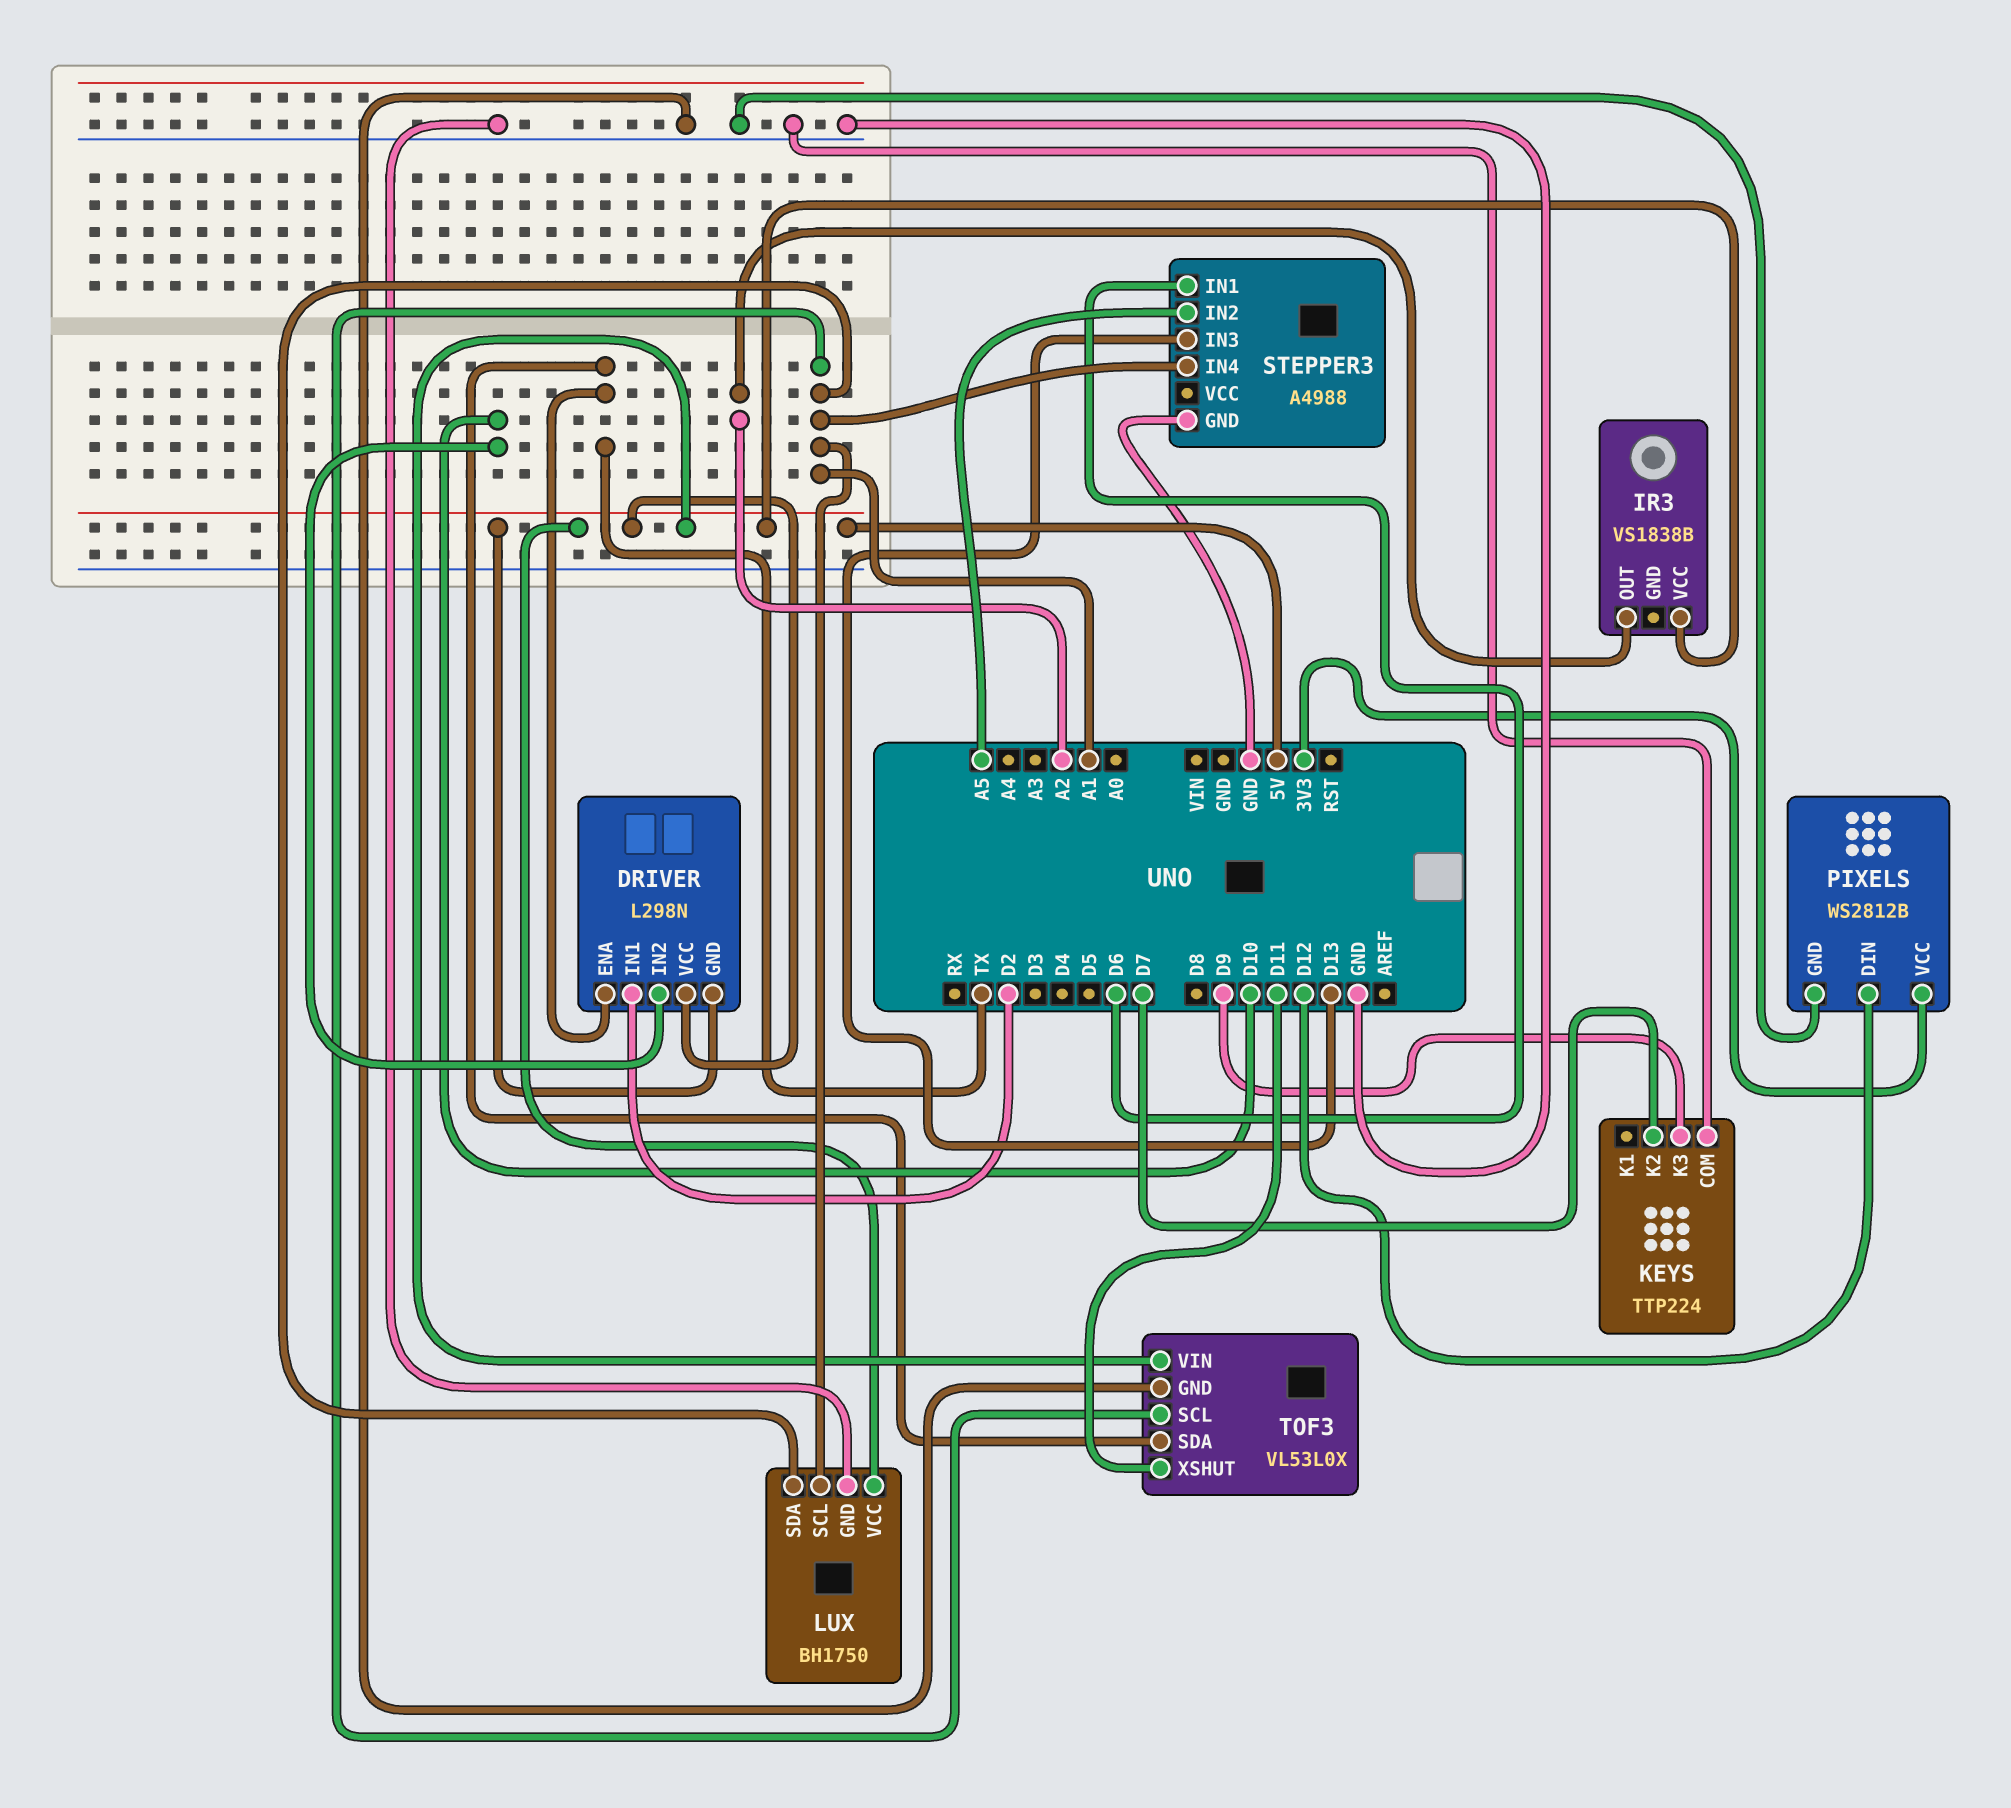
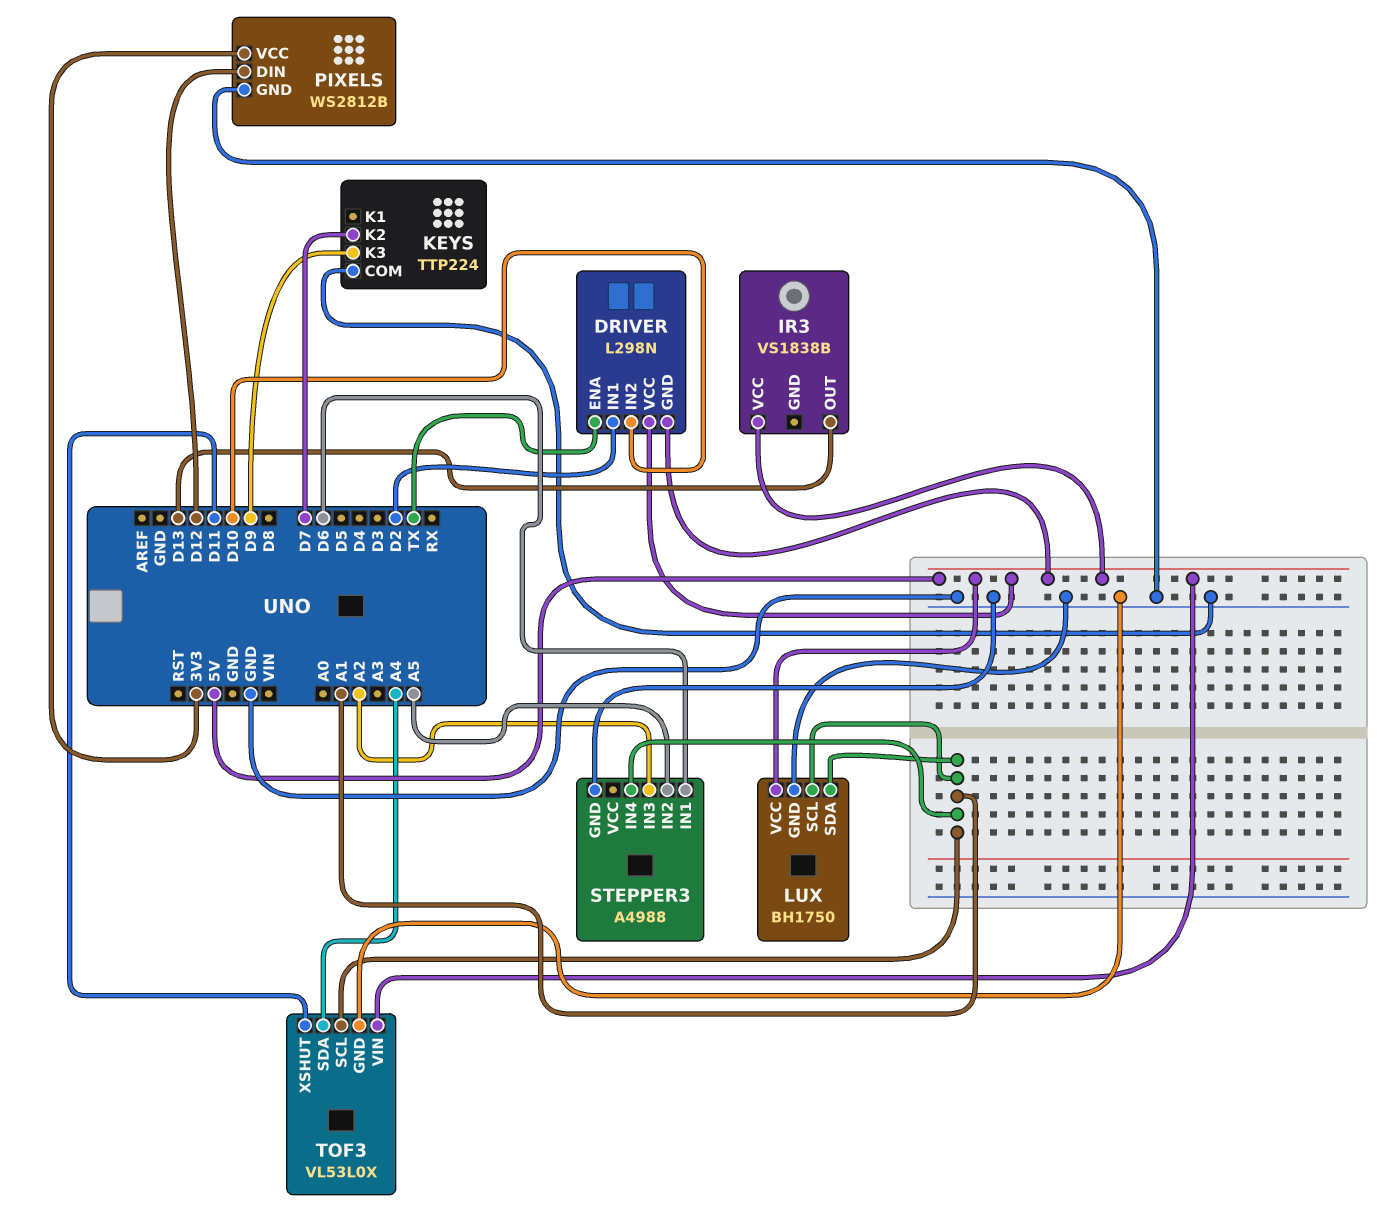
IR3 pin OUT: A2 -> D13
STEPPER3 pin IN3: D13 -> A2
TOF3 pin SDA: TX -> A4

